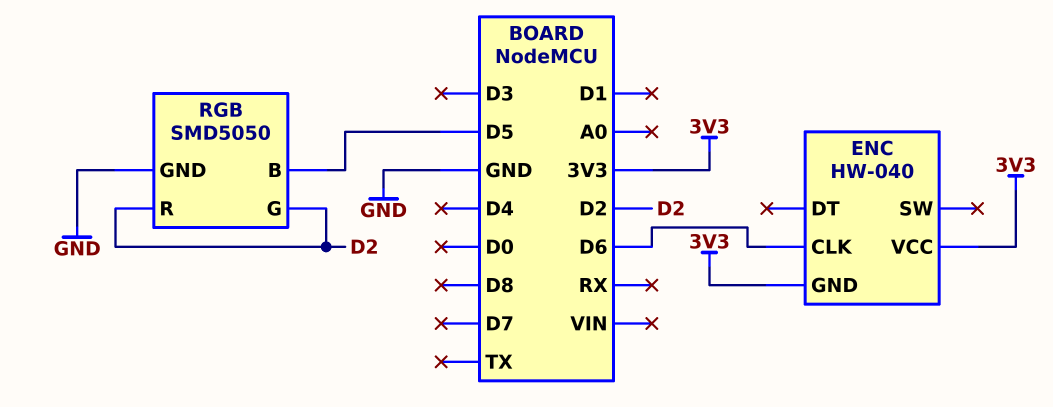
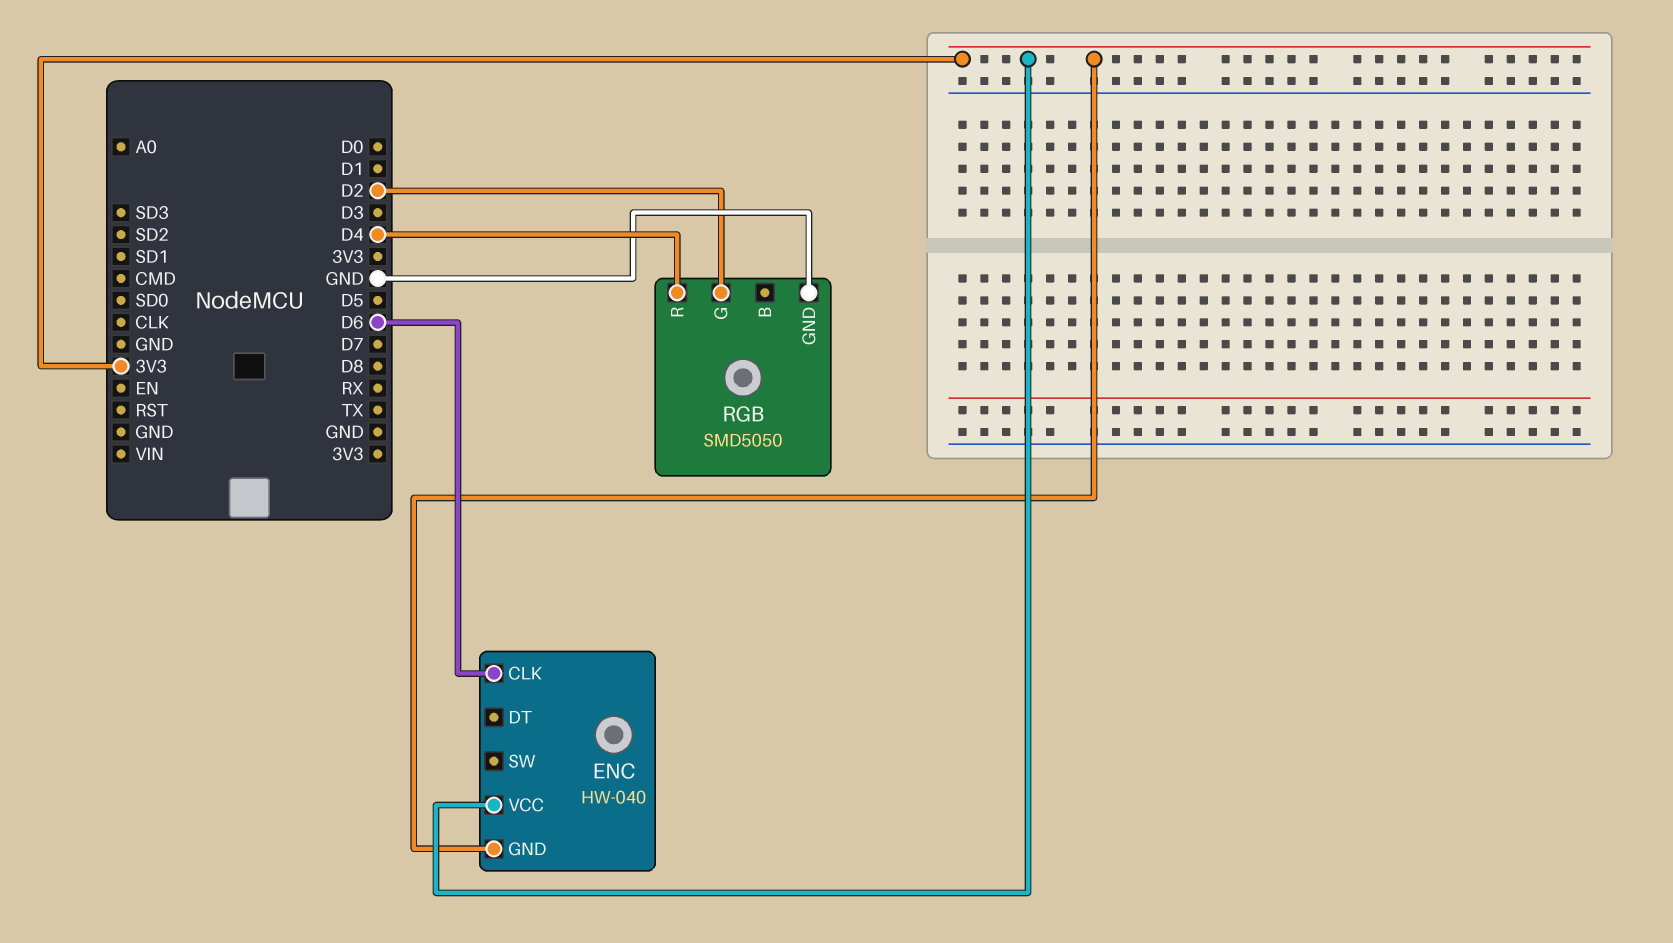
RGB pin B: D5 -> none
RGB pin R: D2 -> D4

